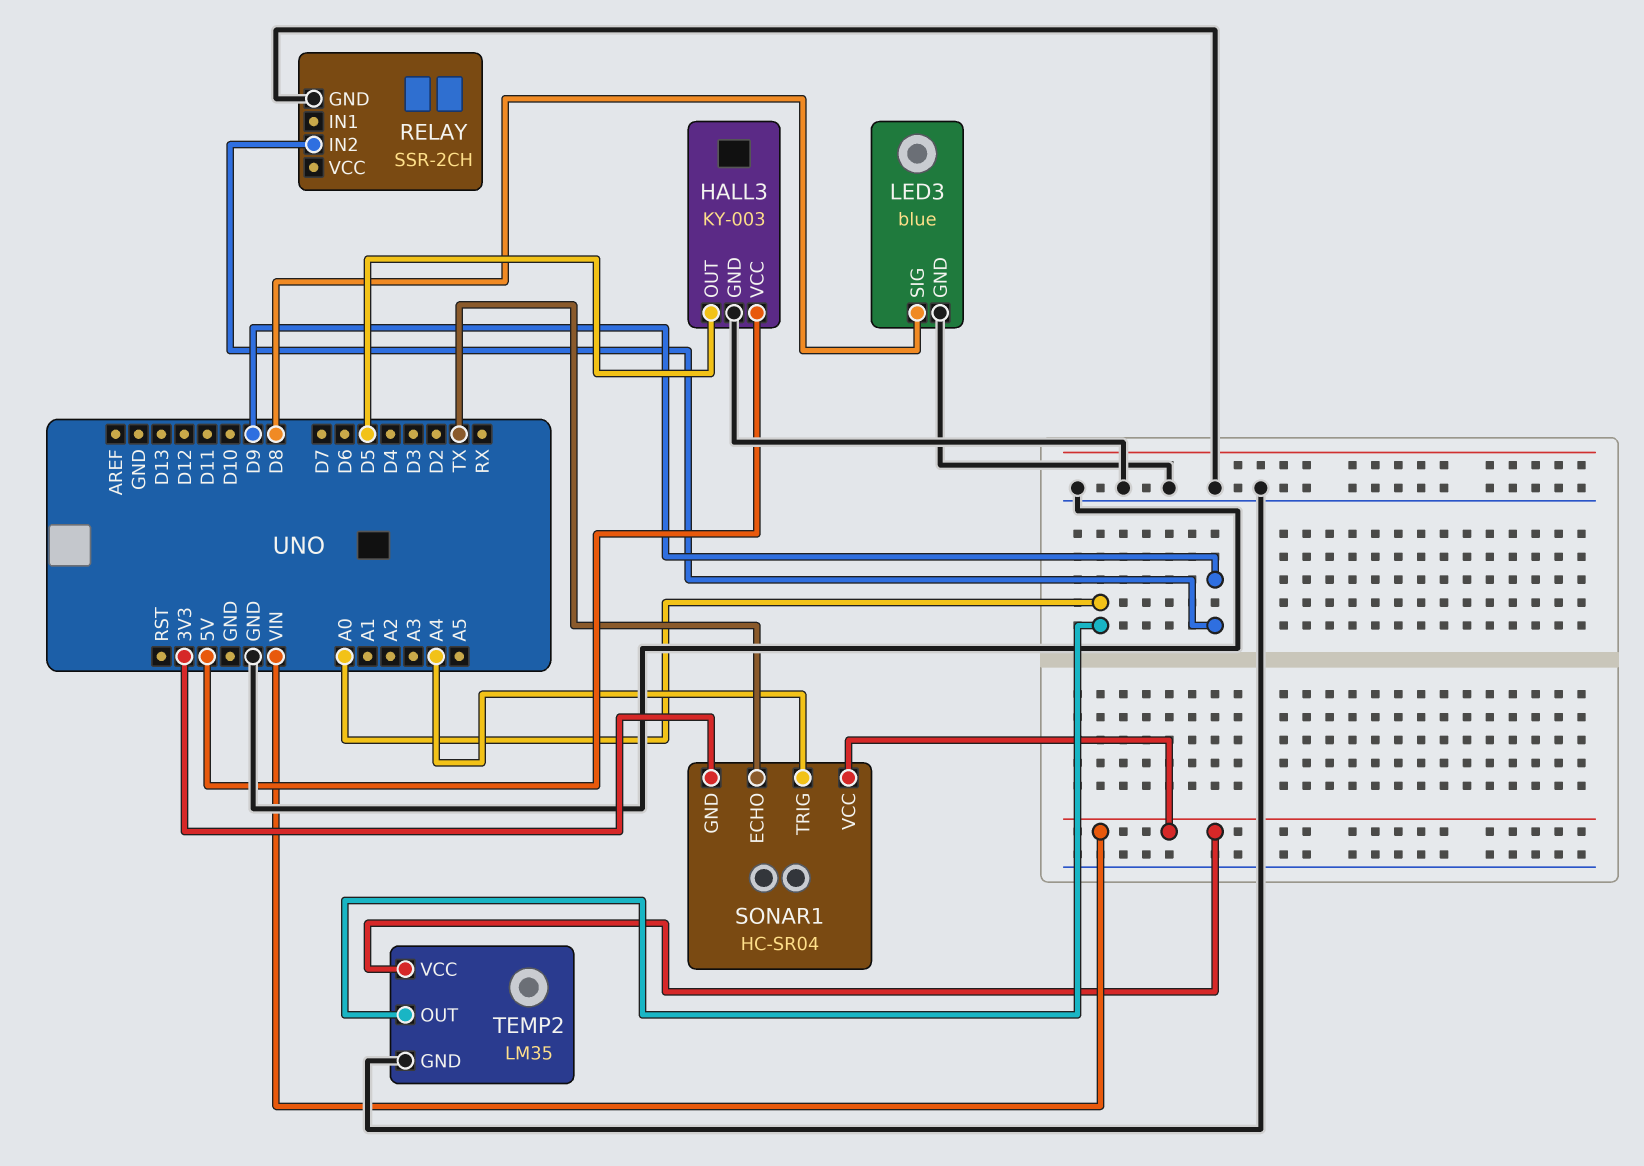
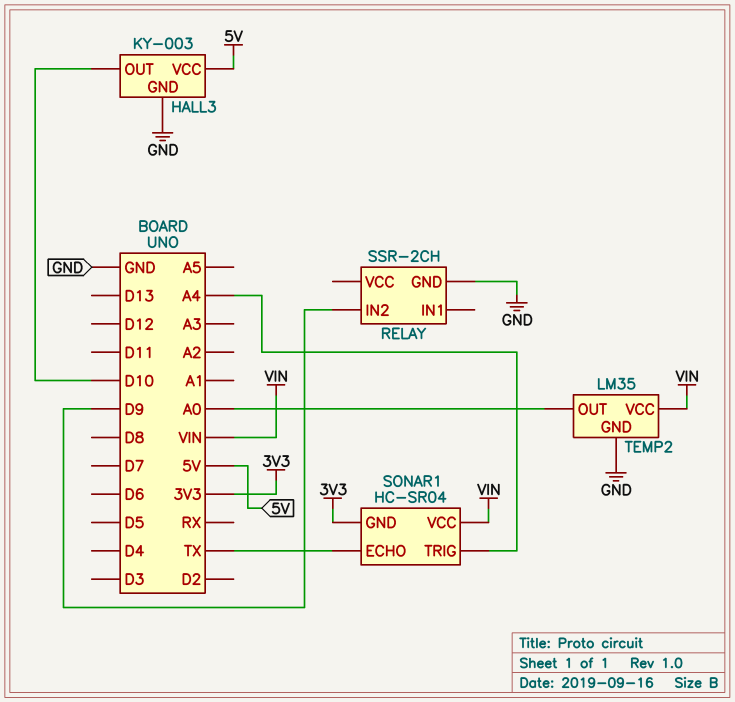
HALL3 pin OUT: D5 -> D10
LED3: blue -> none
LED3 pin GND: GND -> none
LED3 pin SIG: D8 -> none

